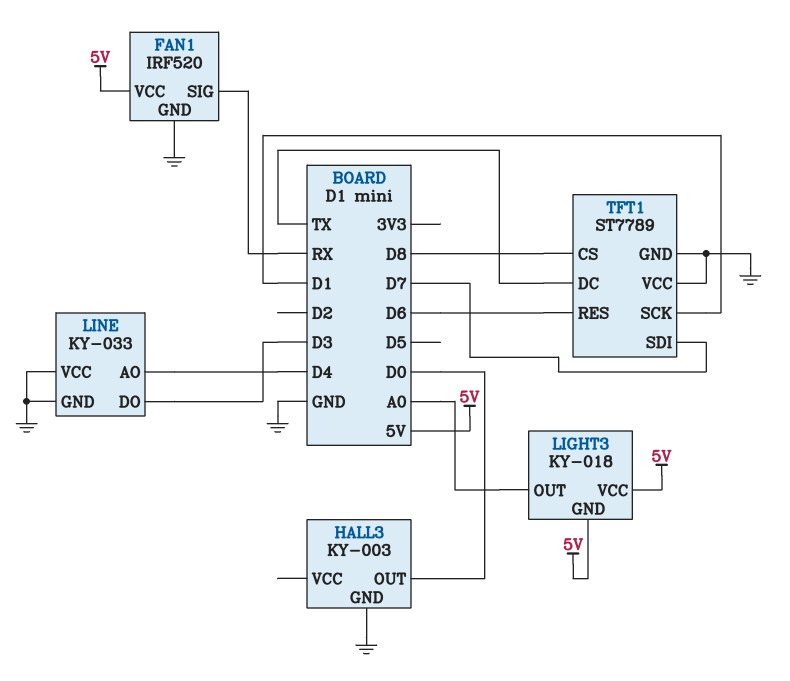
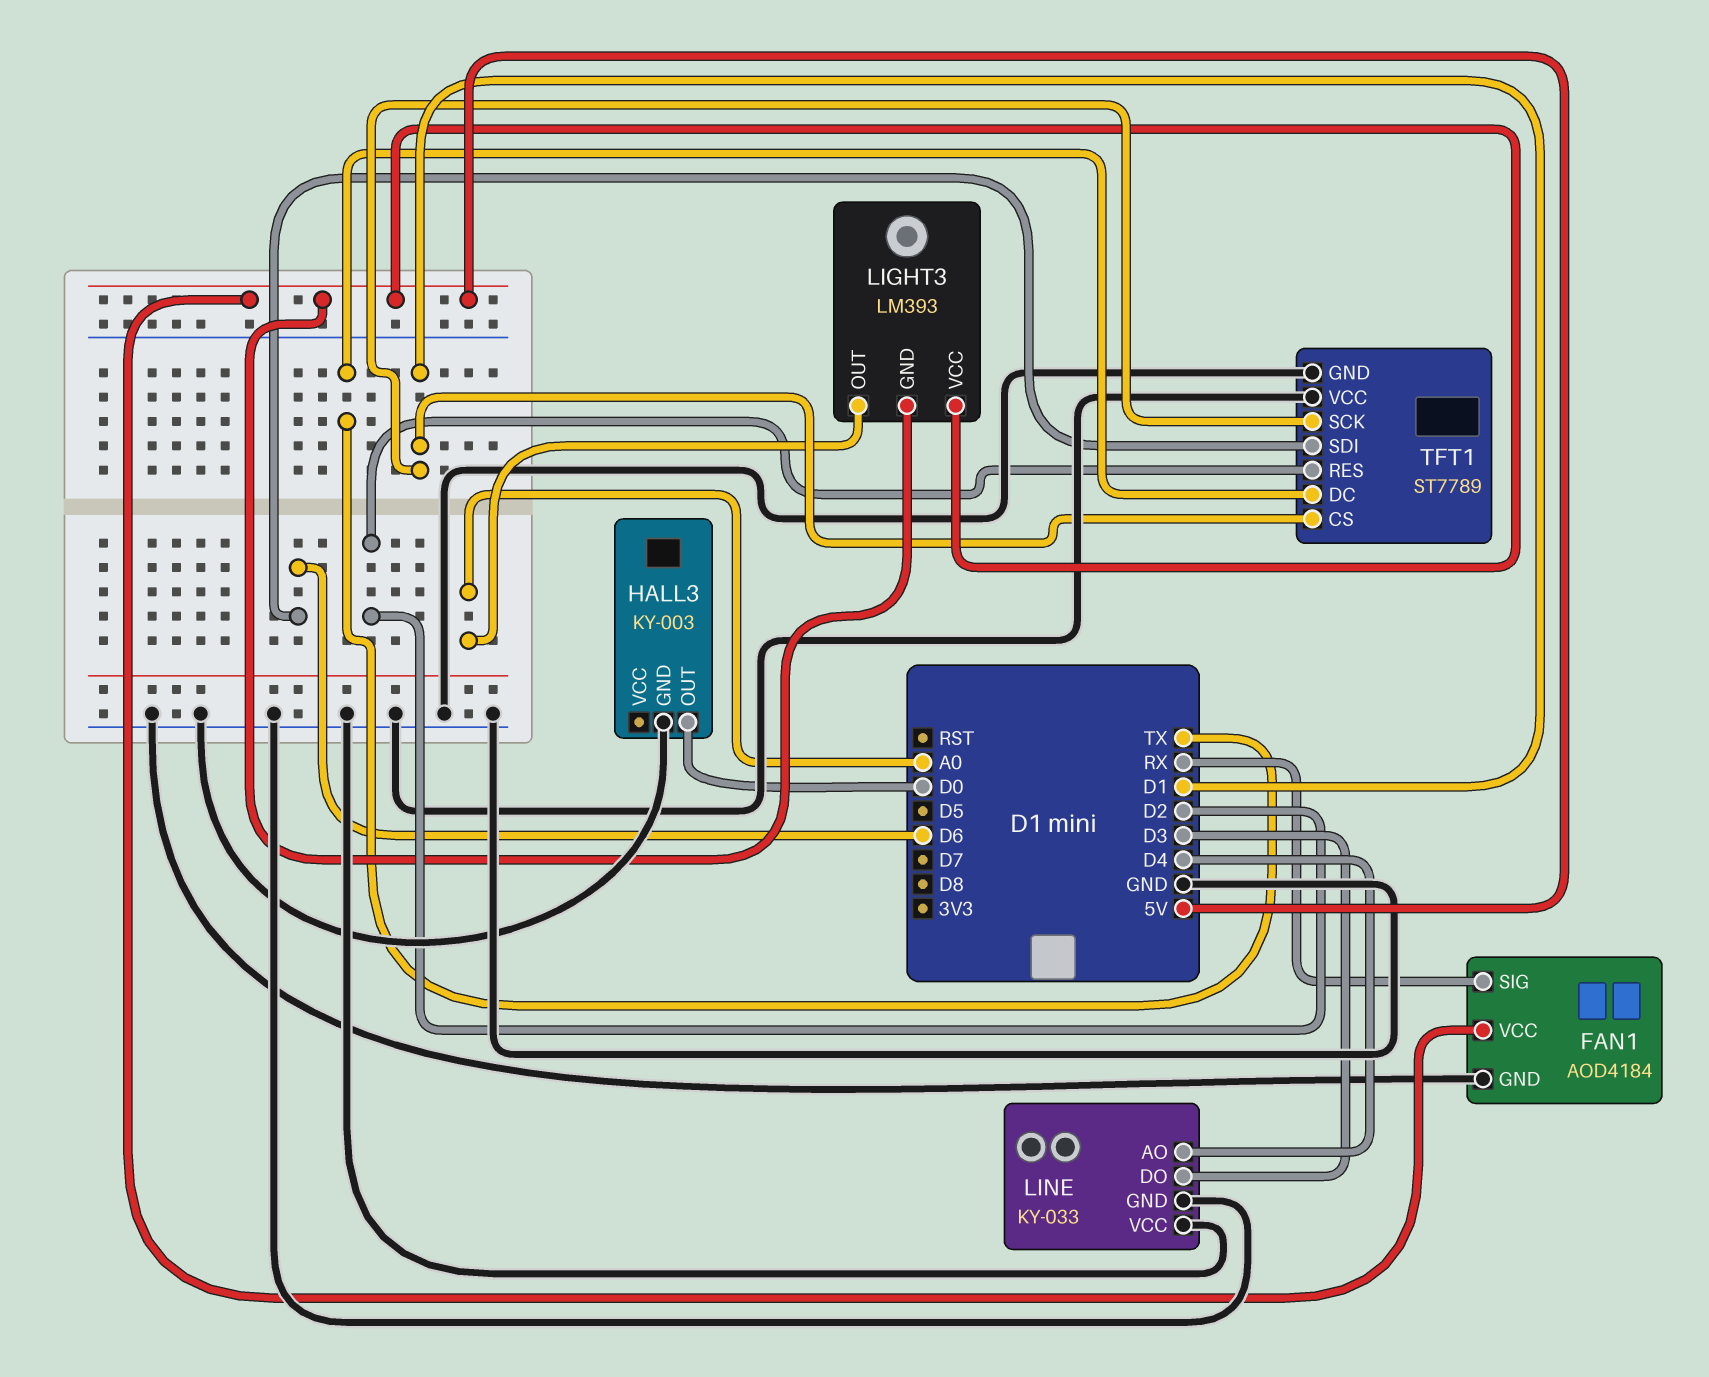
FAN1: IRF520 -> AOD4184
LIGHT3: KY-018 -> LM393
TFT1 pin CS: D8 -> D1
TFT1 pin RES: D6 -> D2
TFT1 pin SDI: D7 -> D6

